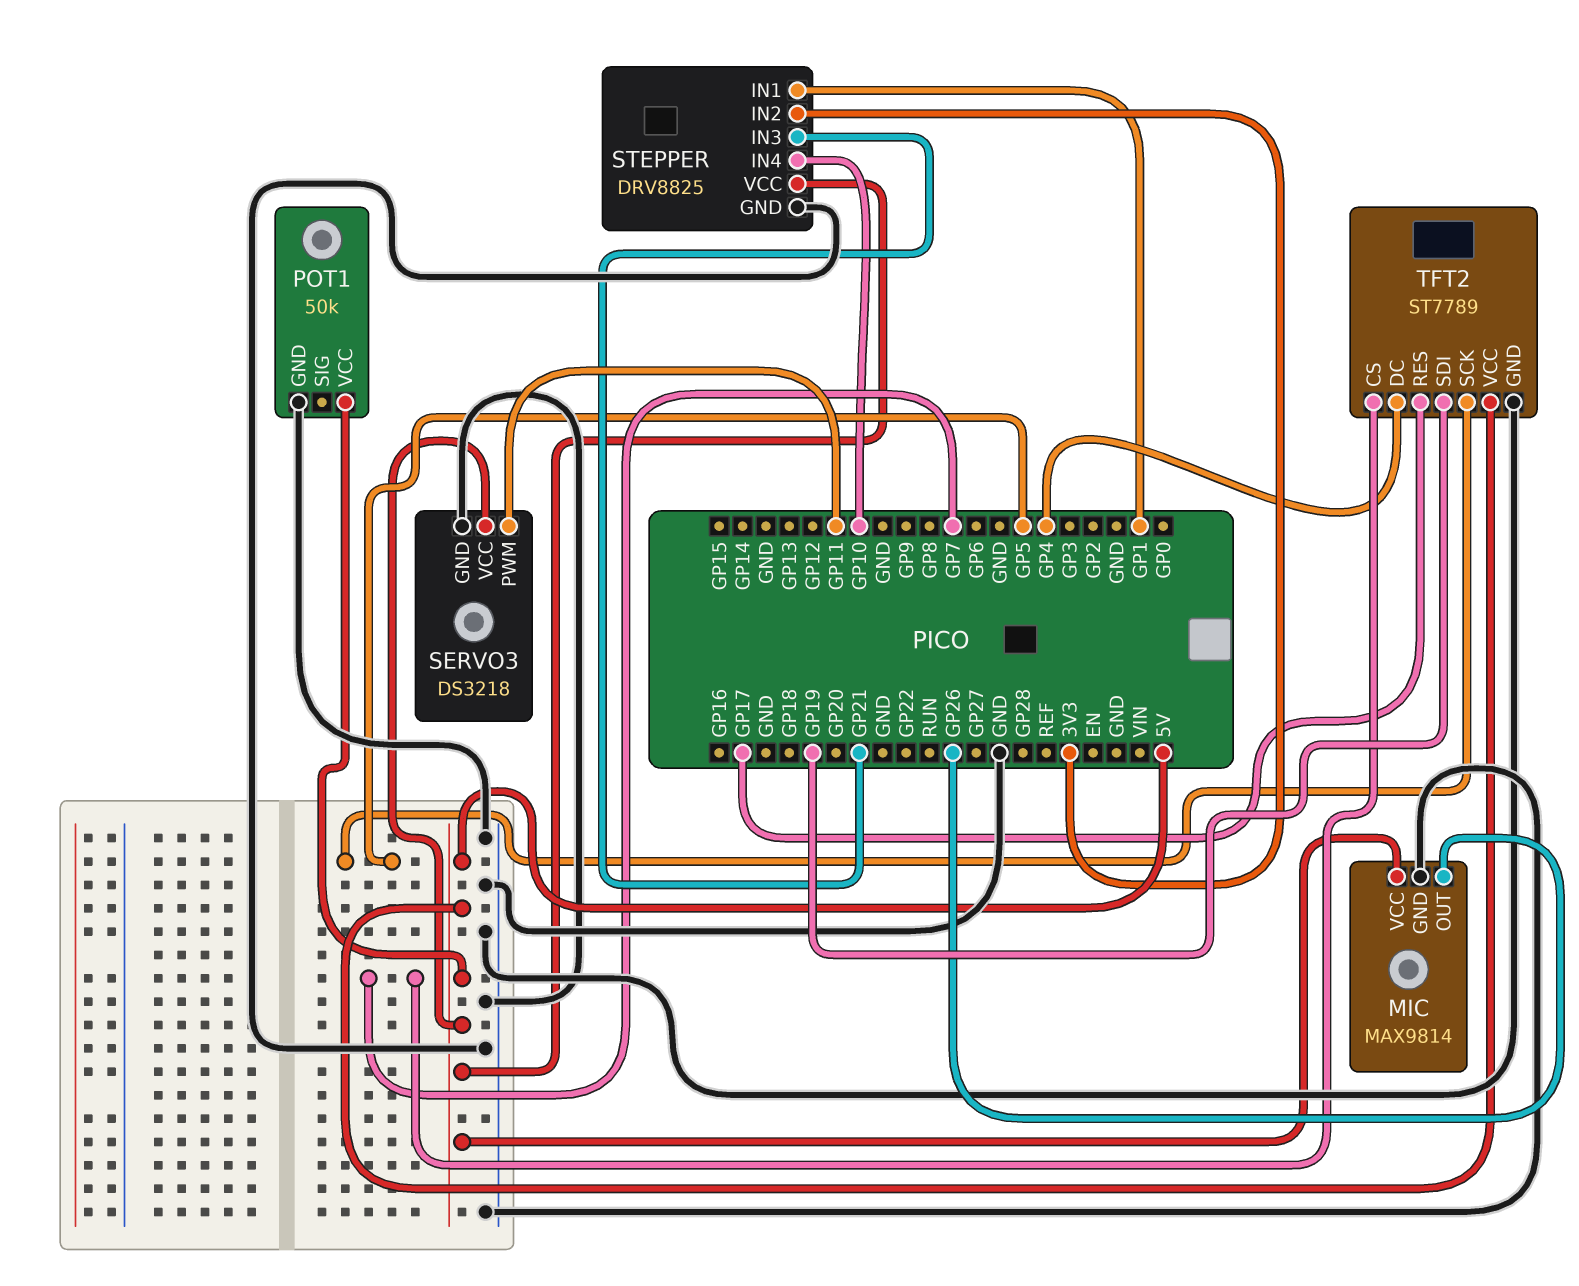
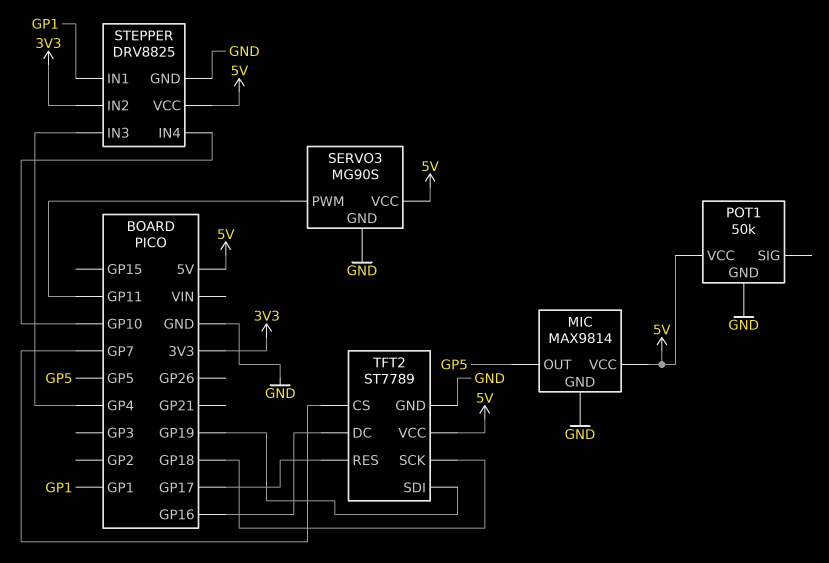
MIC pin OUT: GP26 -> GP5
SERVO3: DS3218 -> MG90S
STEPPER pin IN3: GP21 -> GP4
TFT2 pin DC: GP4 -> GP16
TFT2 pin SCK: GP5 -> GP18

